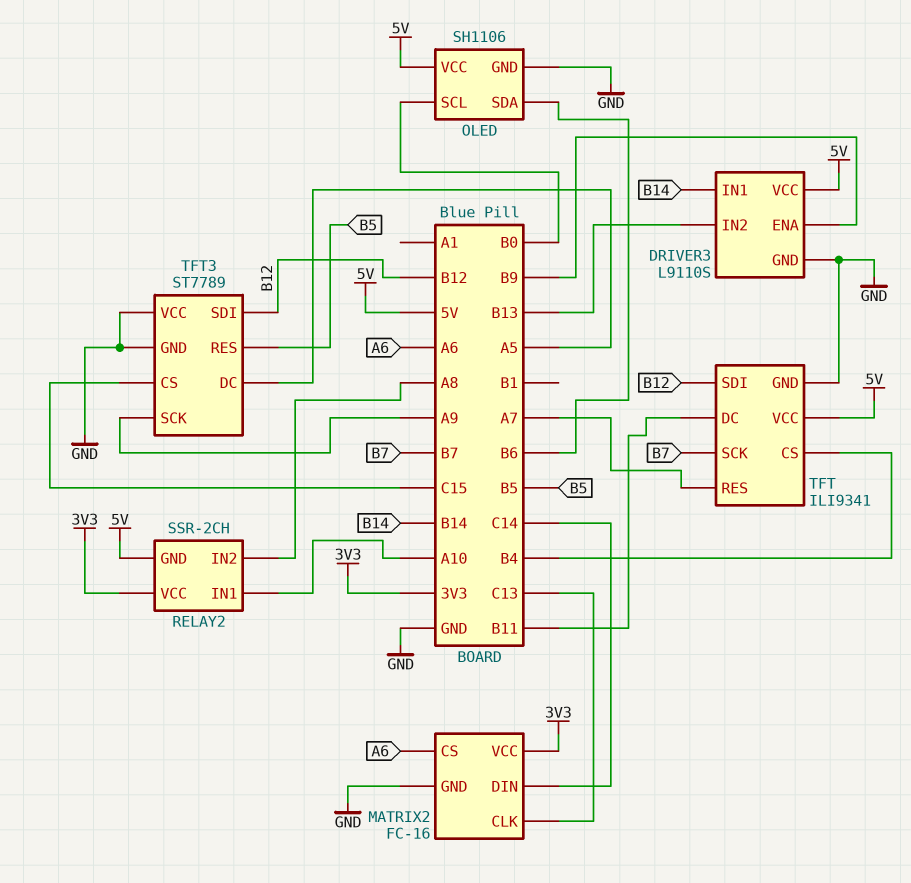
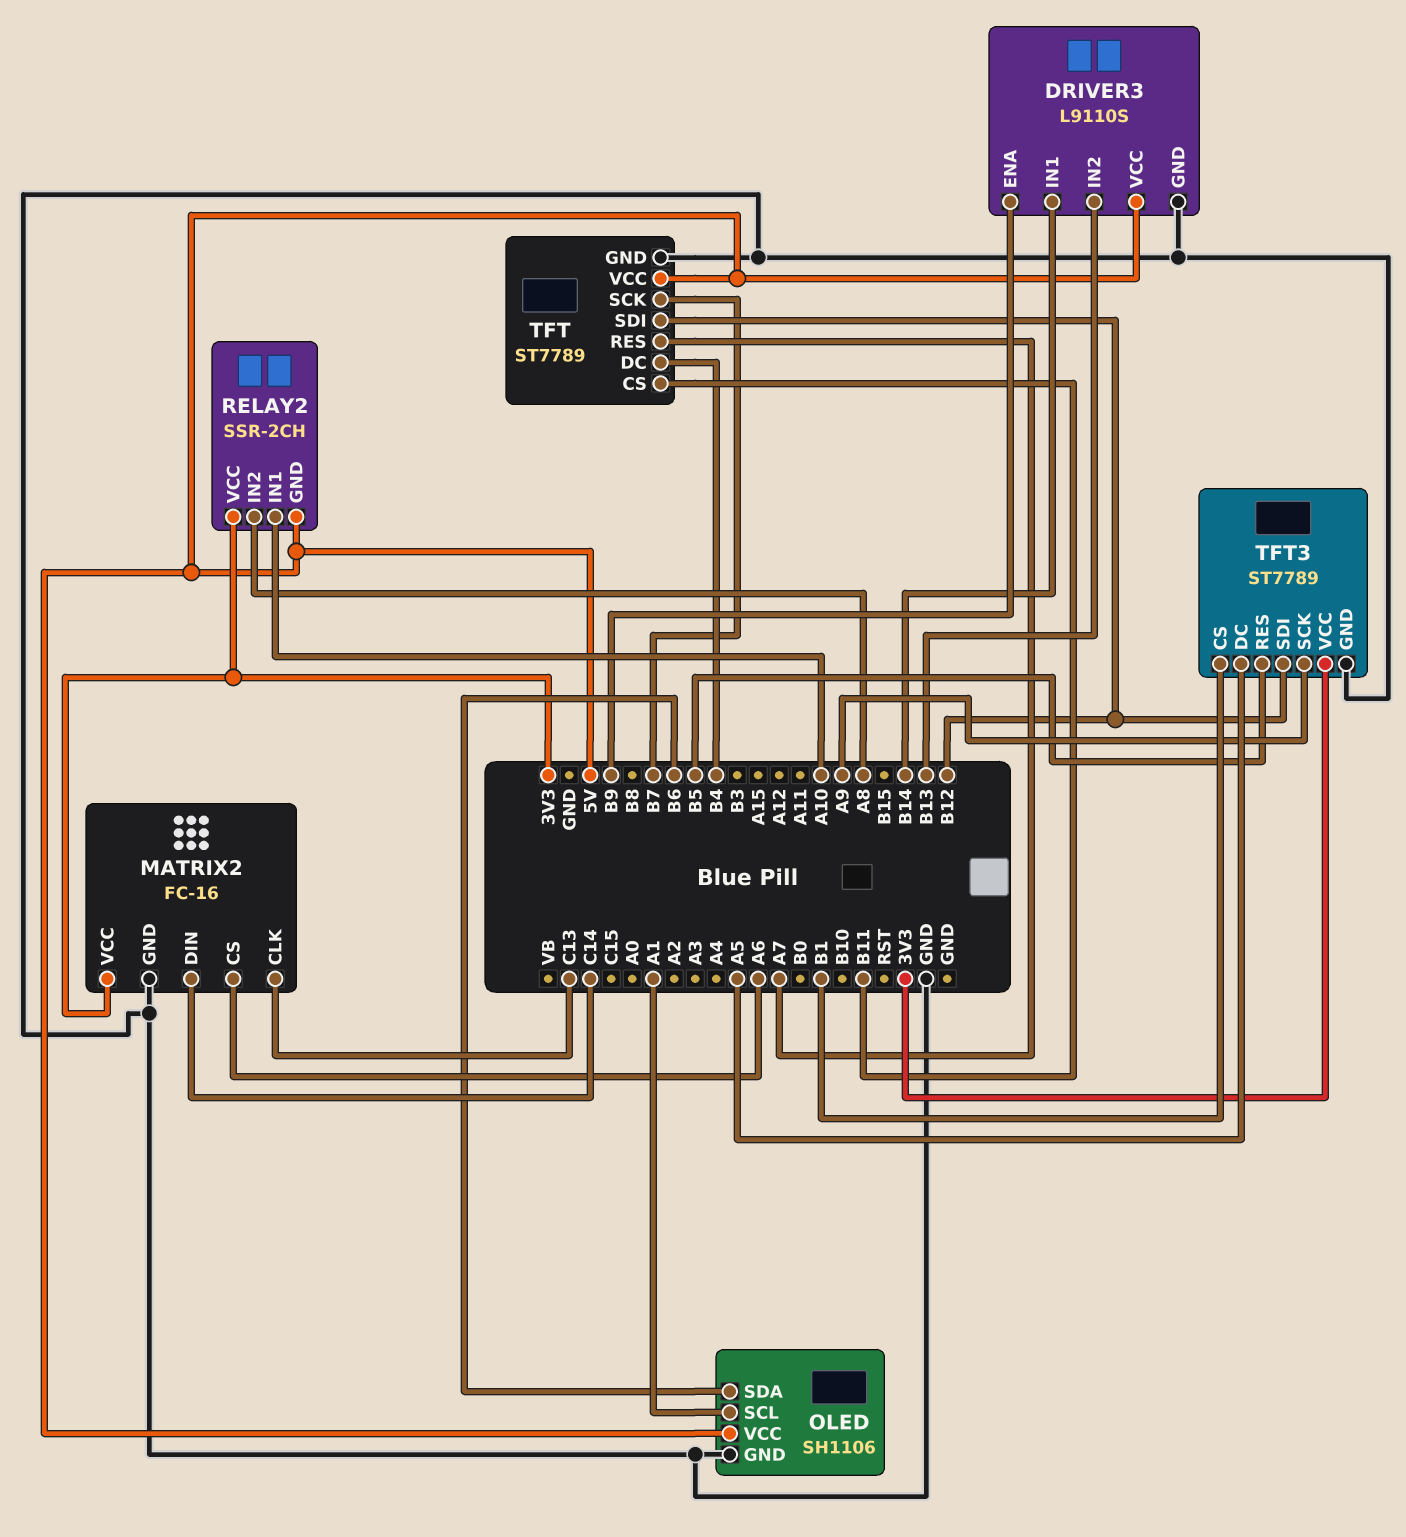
OLED pin SCL: B0 -> A1
TFT: ILI9341 -> ST7789
TFT pin CS: B4 -> B11
TFT pin DC: B11 -> B4
TFT3 pin CS: C15 -> B1
TFT3 pin VCC: GND -> 3V3

